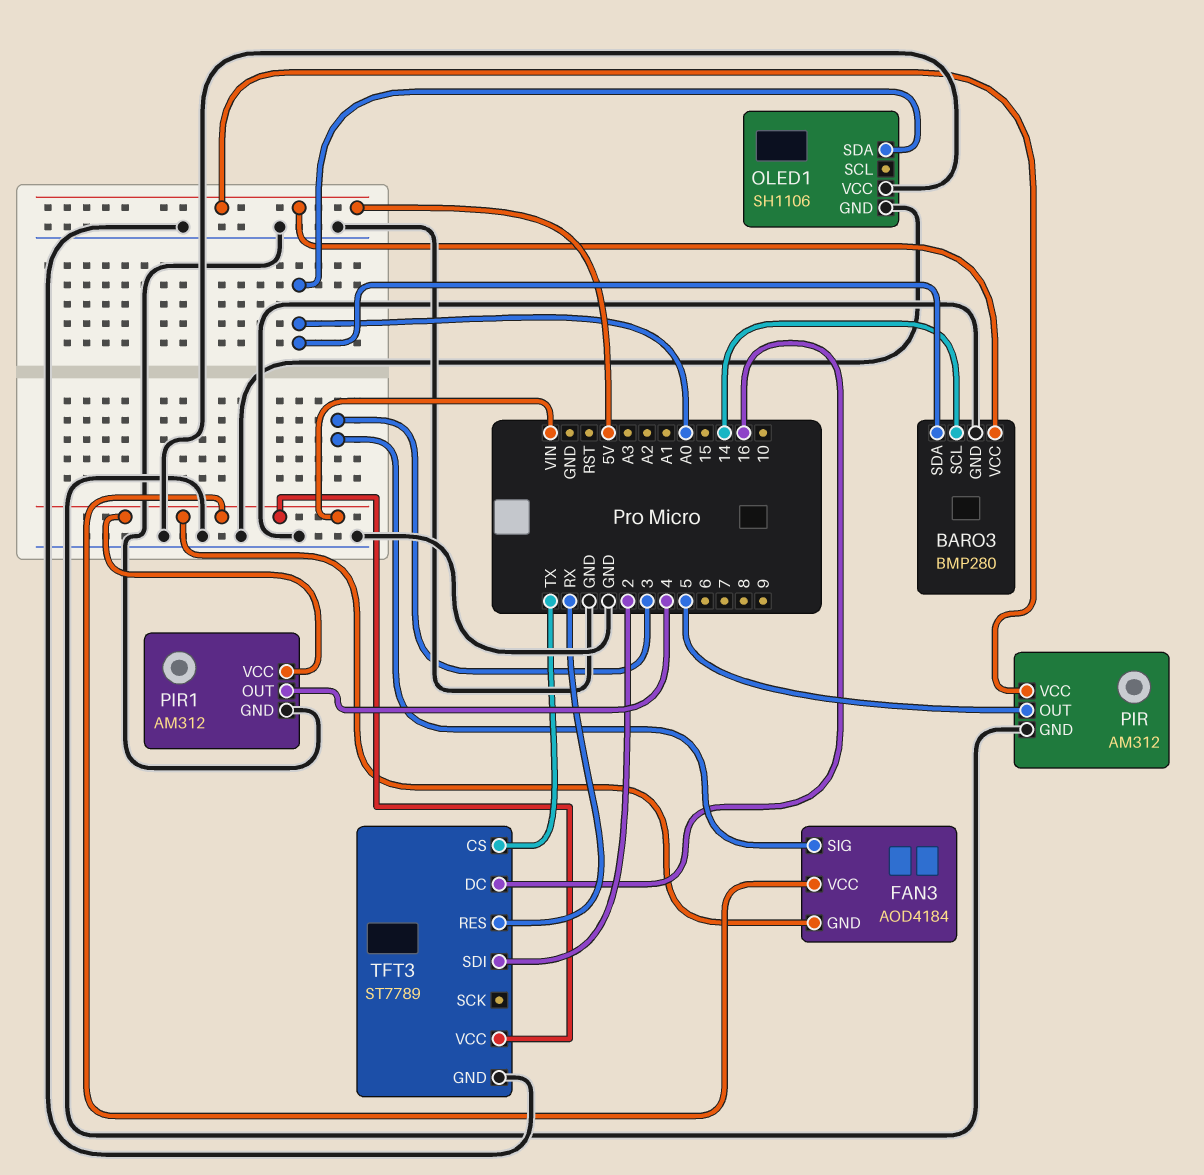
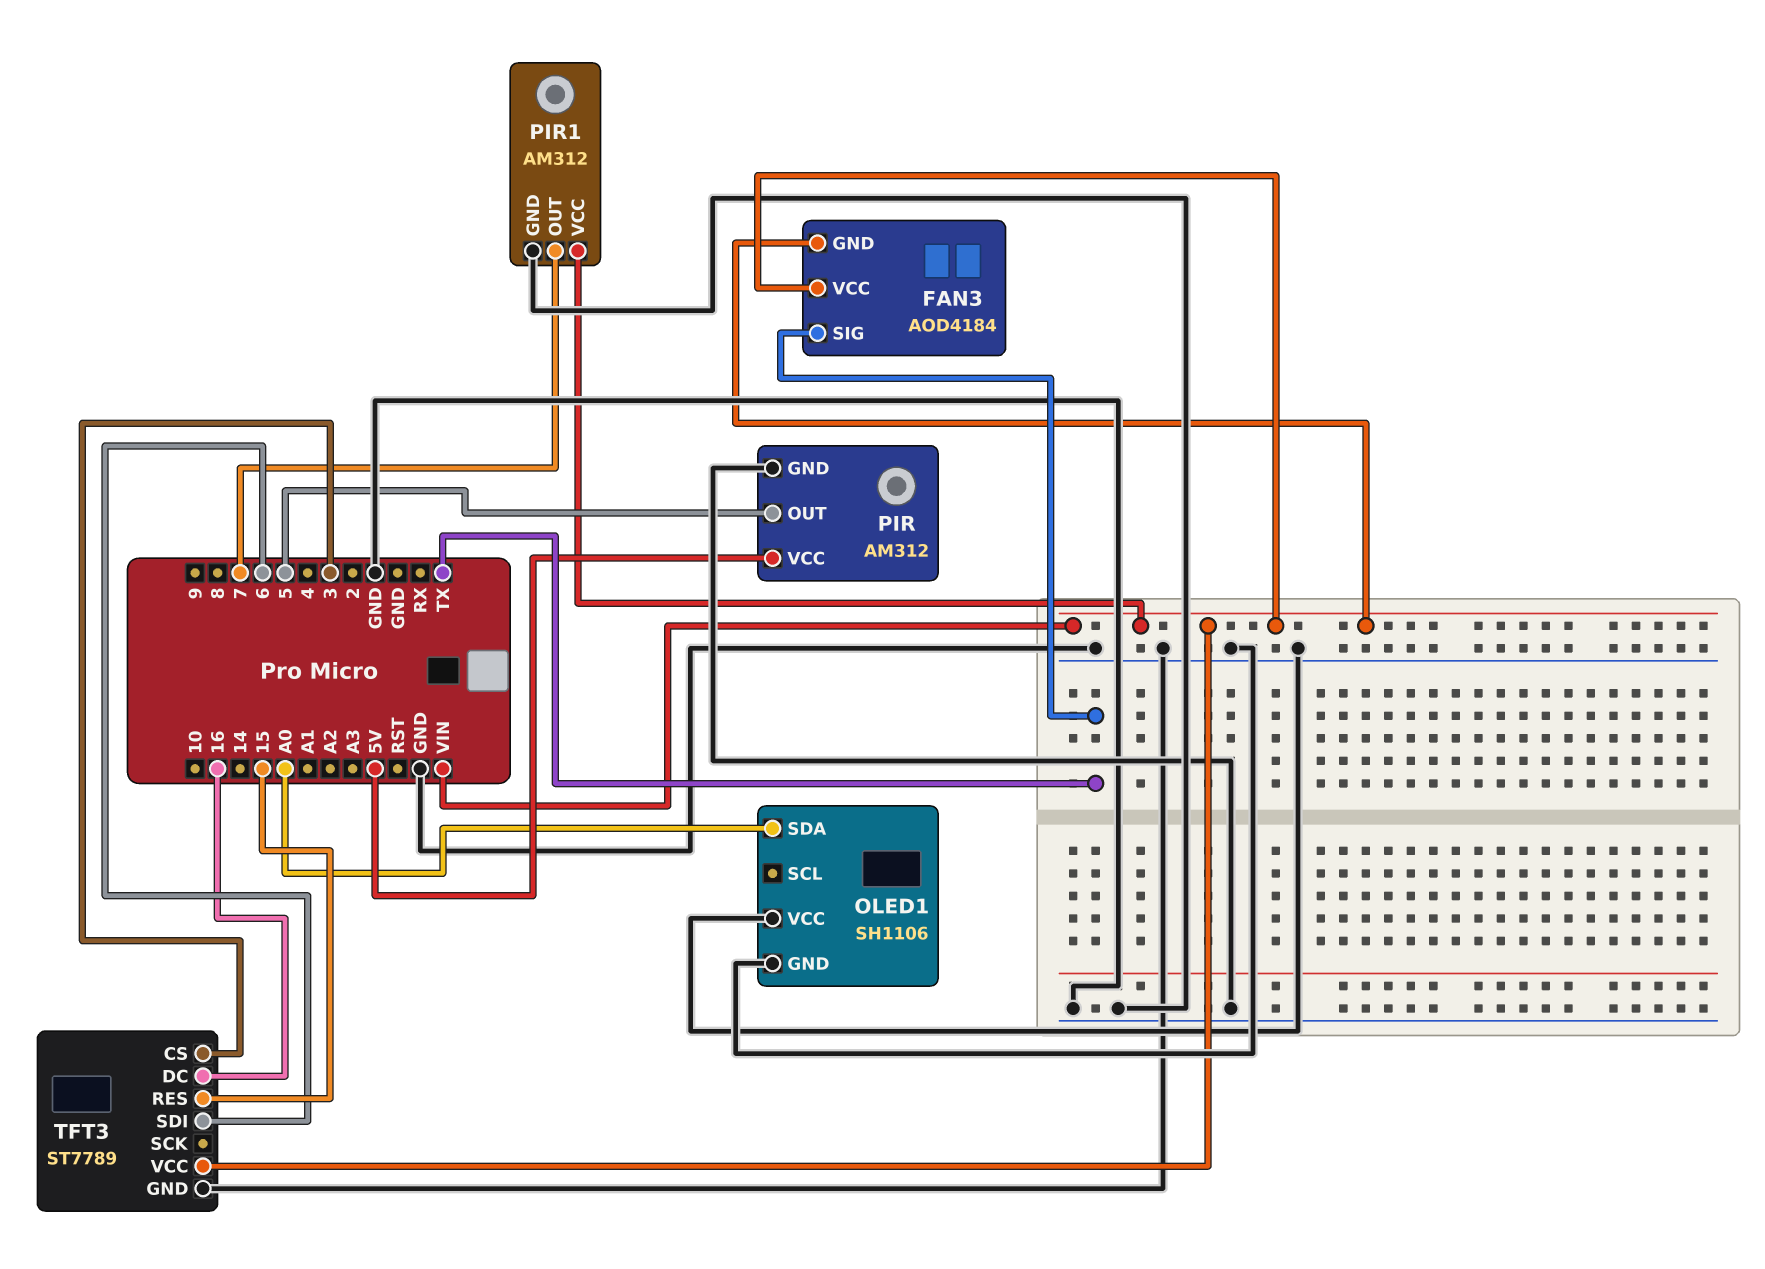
BARO3: BMP280 -> none
BARO3 pin GND: GND -> none
BARO3 pin SCL: 14 -> none
BARO3 pin SDA: A0 -> none
BARO3 pin VCC: 5V -> none
FAN3 pin SIG: 3 -> TX
PIR1 pin OUT: 4 -> 7
TFT3 pin CS: TX -> 3
TFT3 pin RES: RX -> 15
TFT3 pin SDI: 2 -> 6

